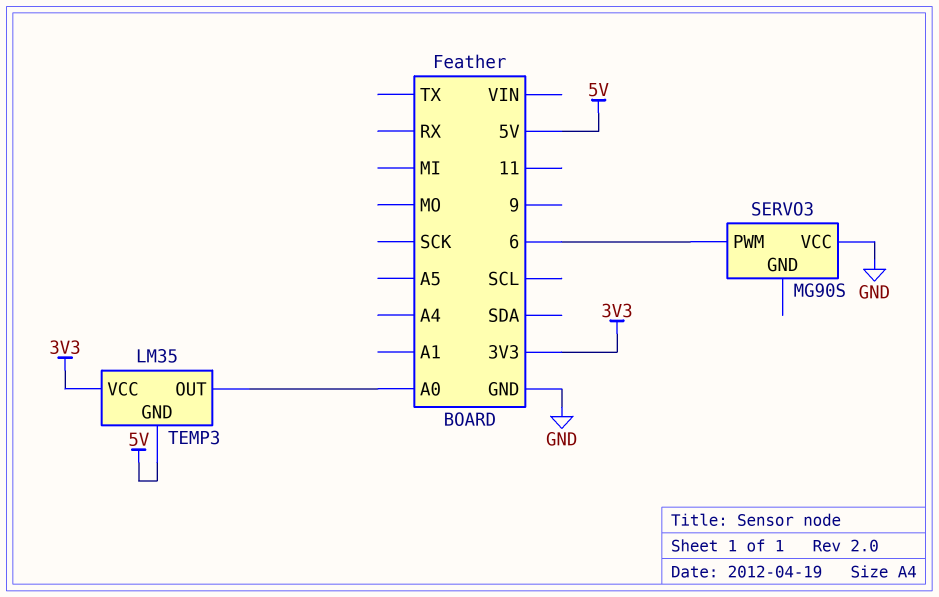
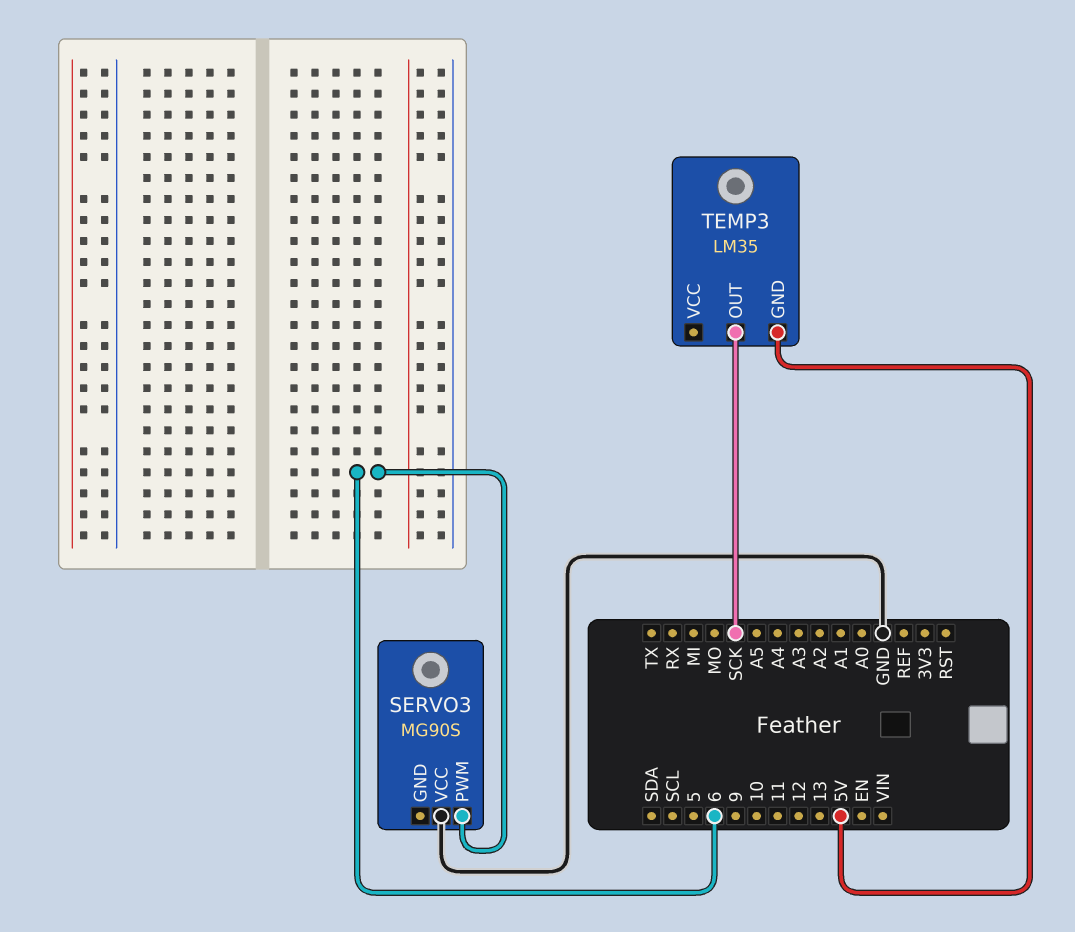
TEMP3 pin OUT: A0 -> SCK
TEMP3 pin VCC: 3V3 -> none

